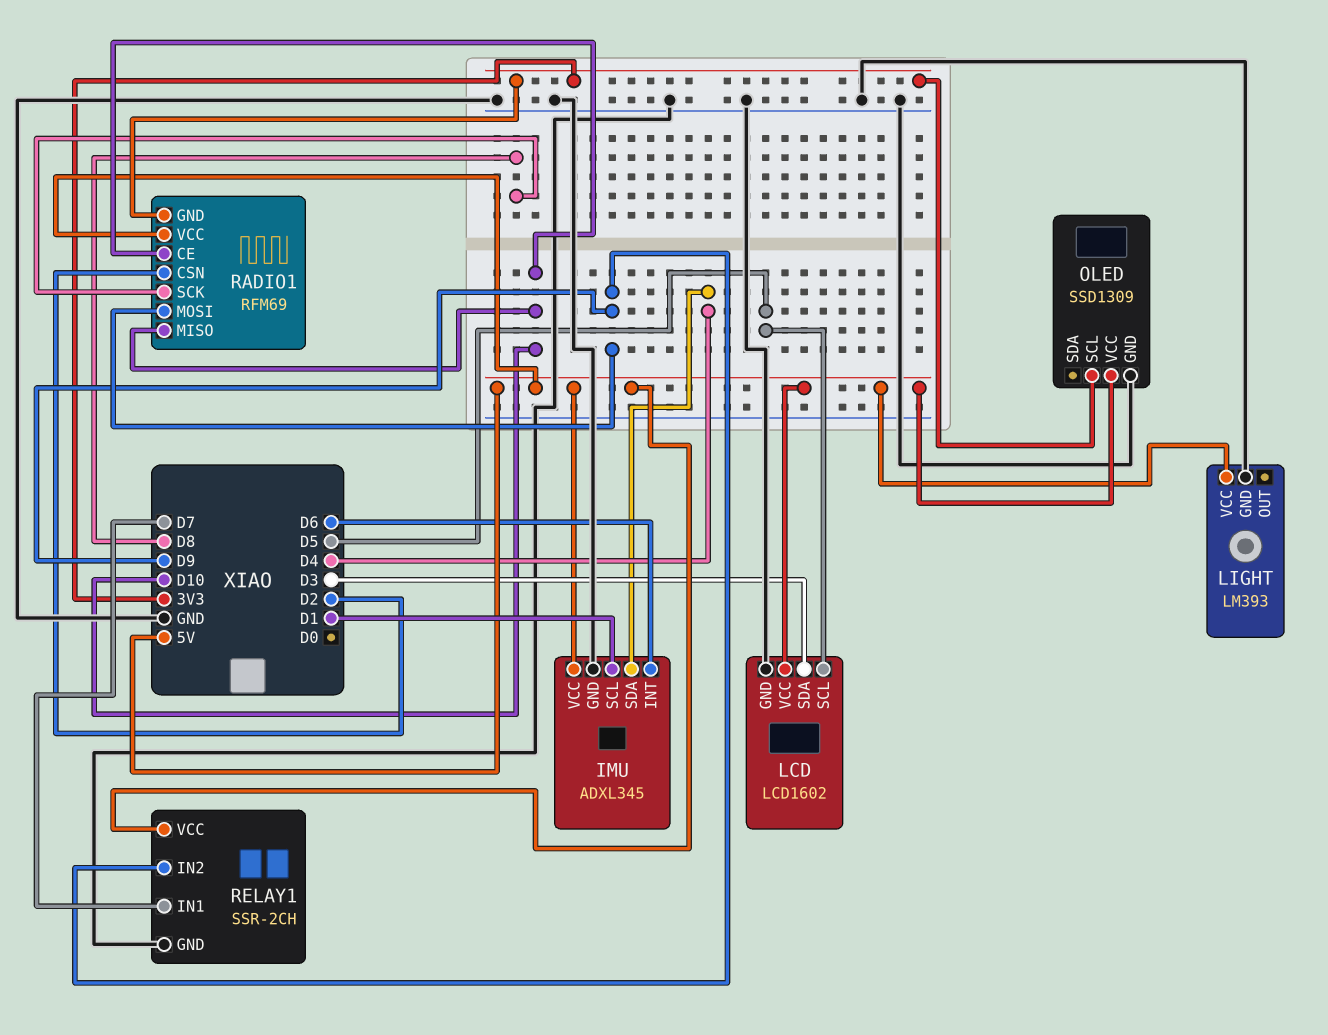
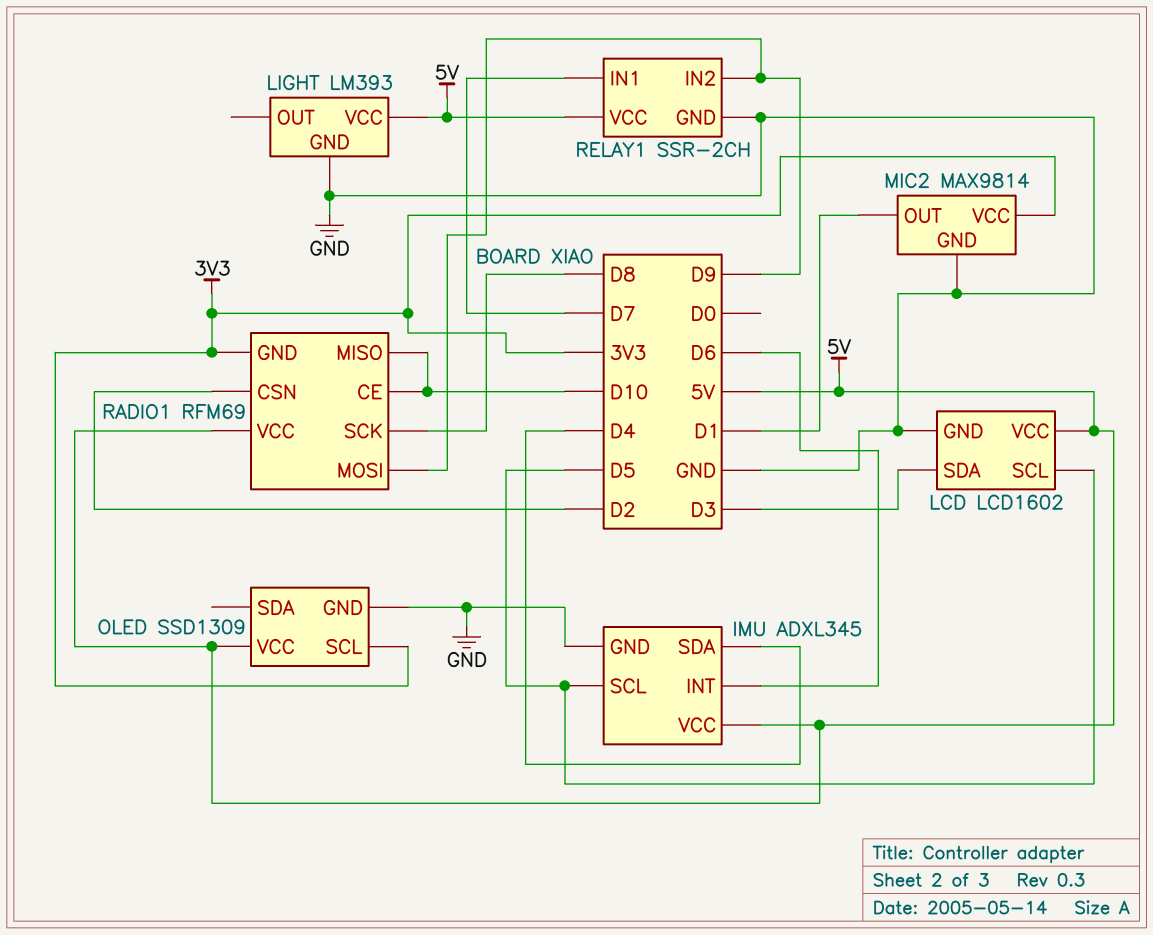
IMU pin SCL: D1 -> D5
MIC2: none -> MAX9814
MIC2 pin GND: none -> GND
MIC2 pin OUT: none -> D1
MIC2 pin VCC: none -> 3V3

